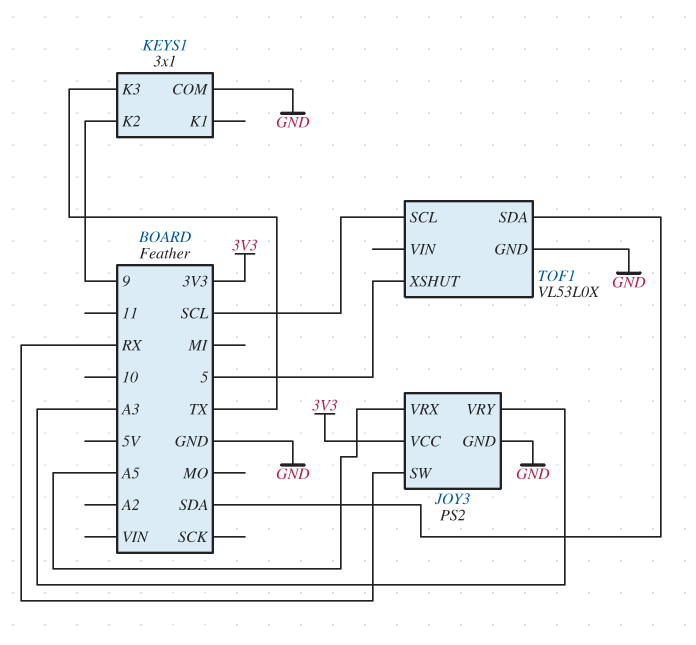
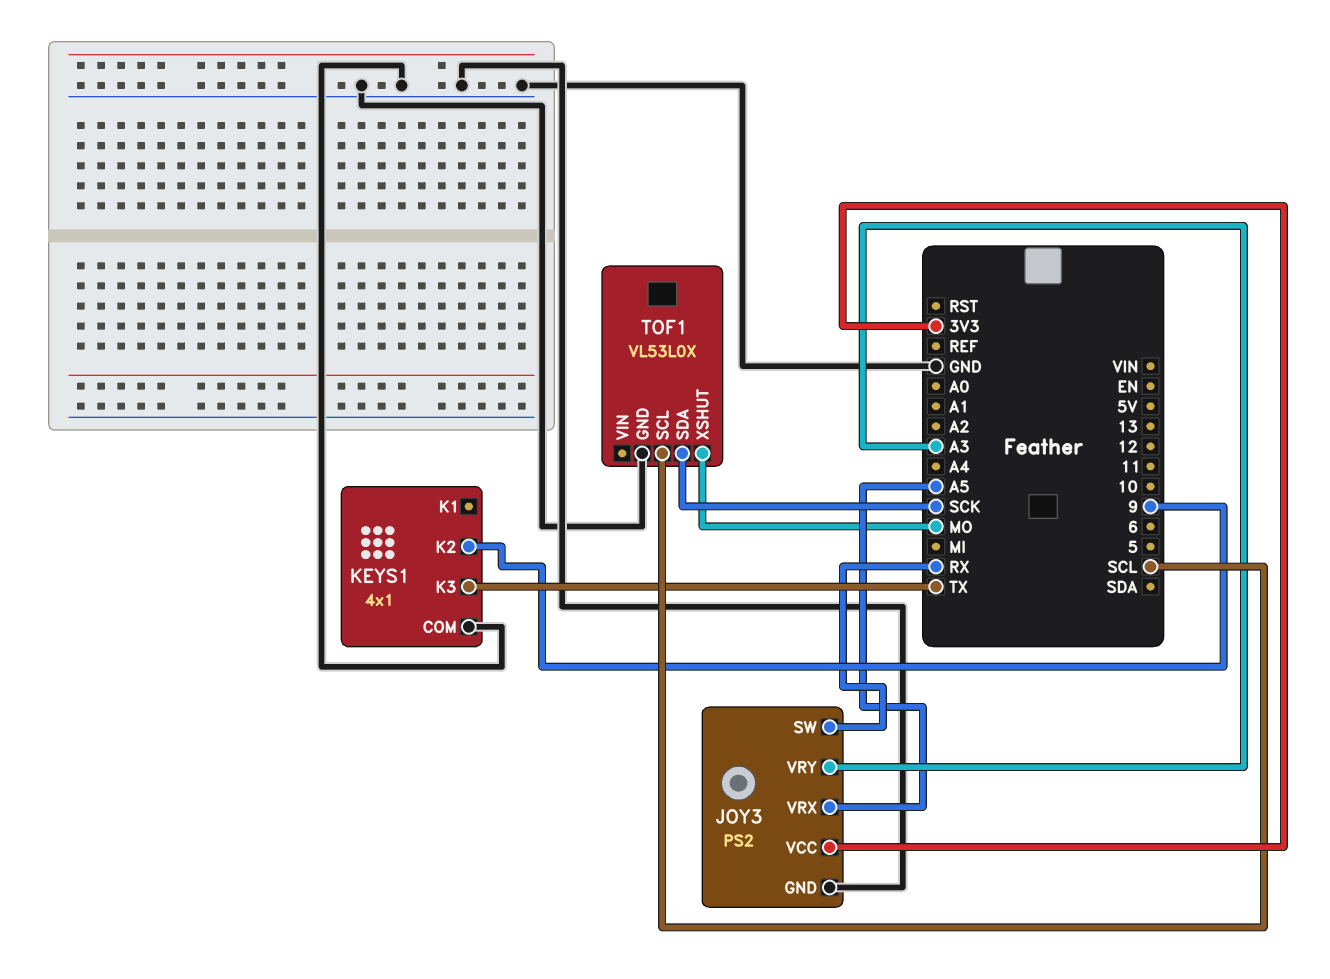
KEYS1: 3x1 -> 4x1
TOF1 pin SDA: SDA -> SCK
TOF1 pin XSHUT: 5 -> MO

